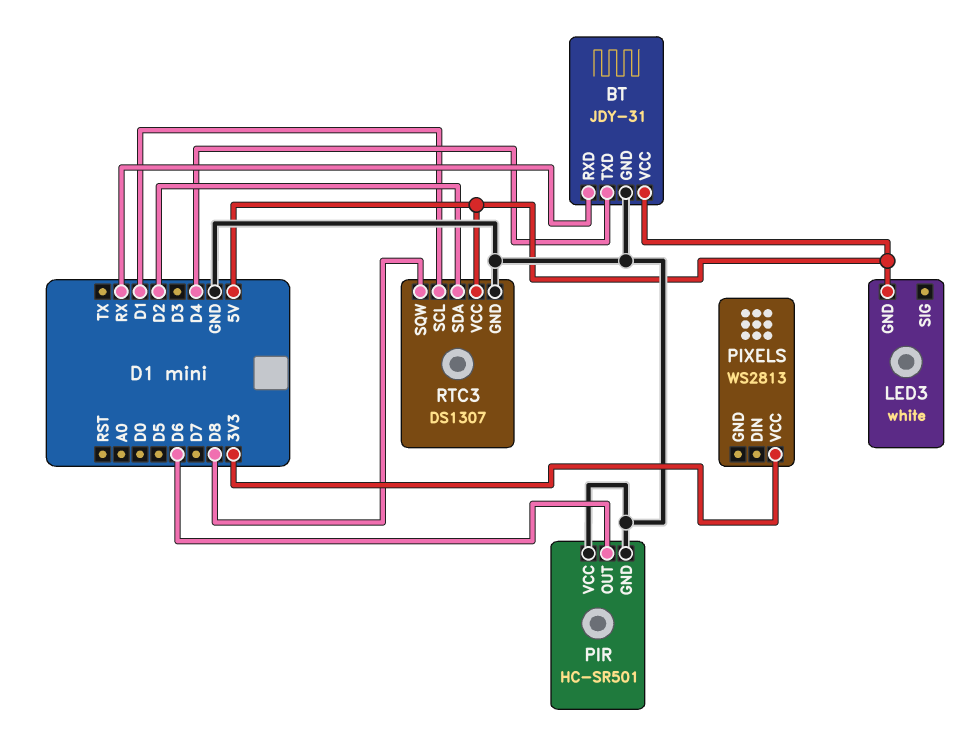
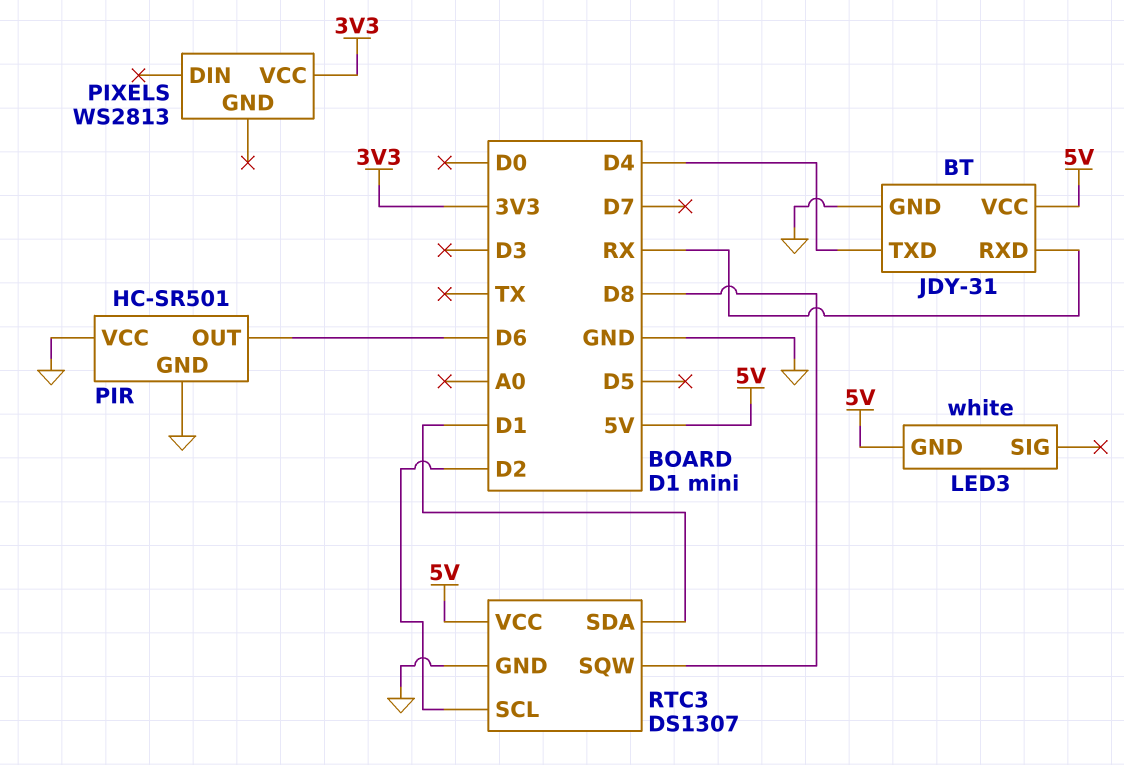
RTC3 pin SCL: D1 -> D2
RTC3 pin SDA: D2 -> D1

